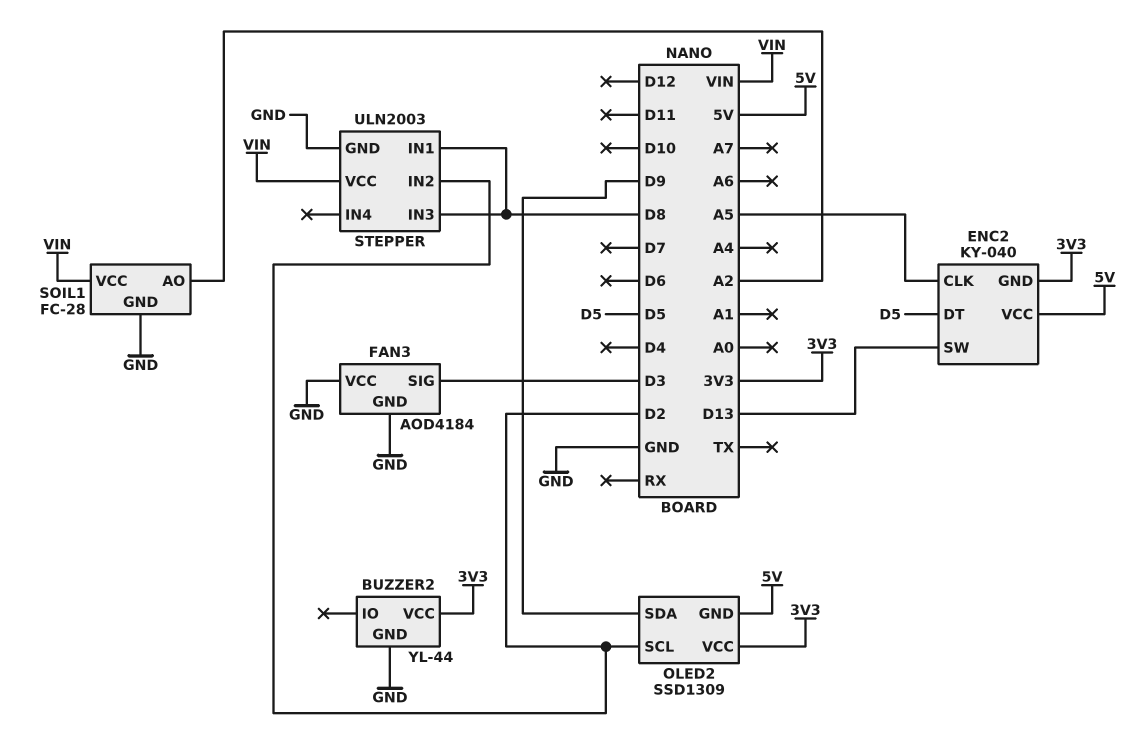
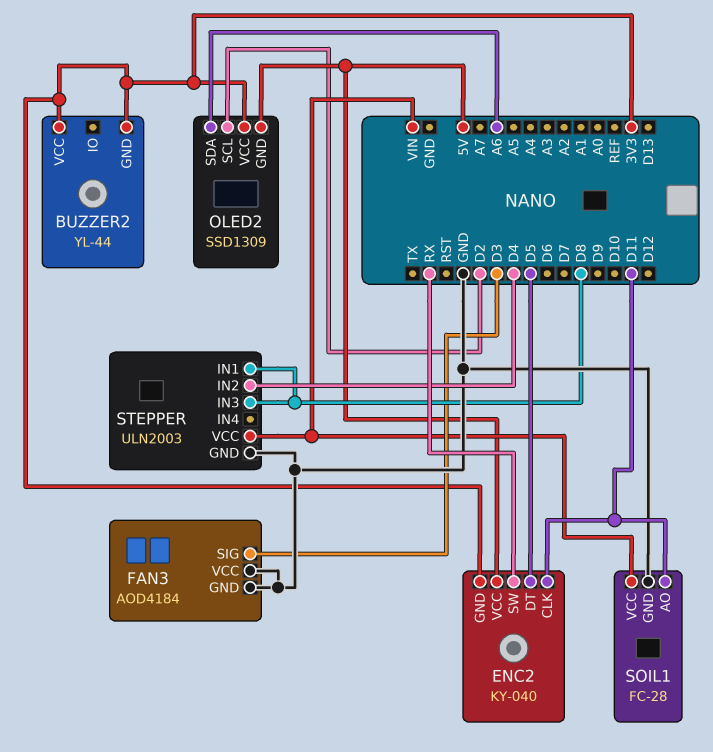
BUZZER2 pin GND: GND -> 3V3
ENC2 pin CLK: A5 -> D11
ENC2 pin SW: D13 -> RX
OLED2 pin SDA: D9 -> A6
SOIL1 pin AO: A2 -> D11
STEPPER pin IN2: D2 -> D4

